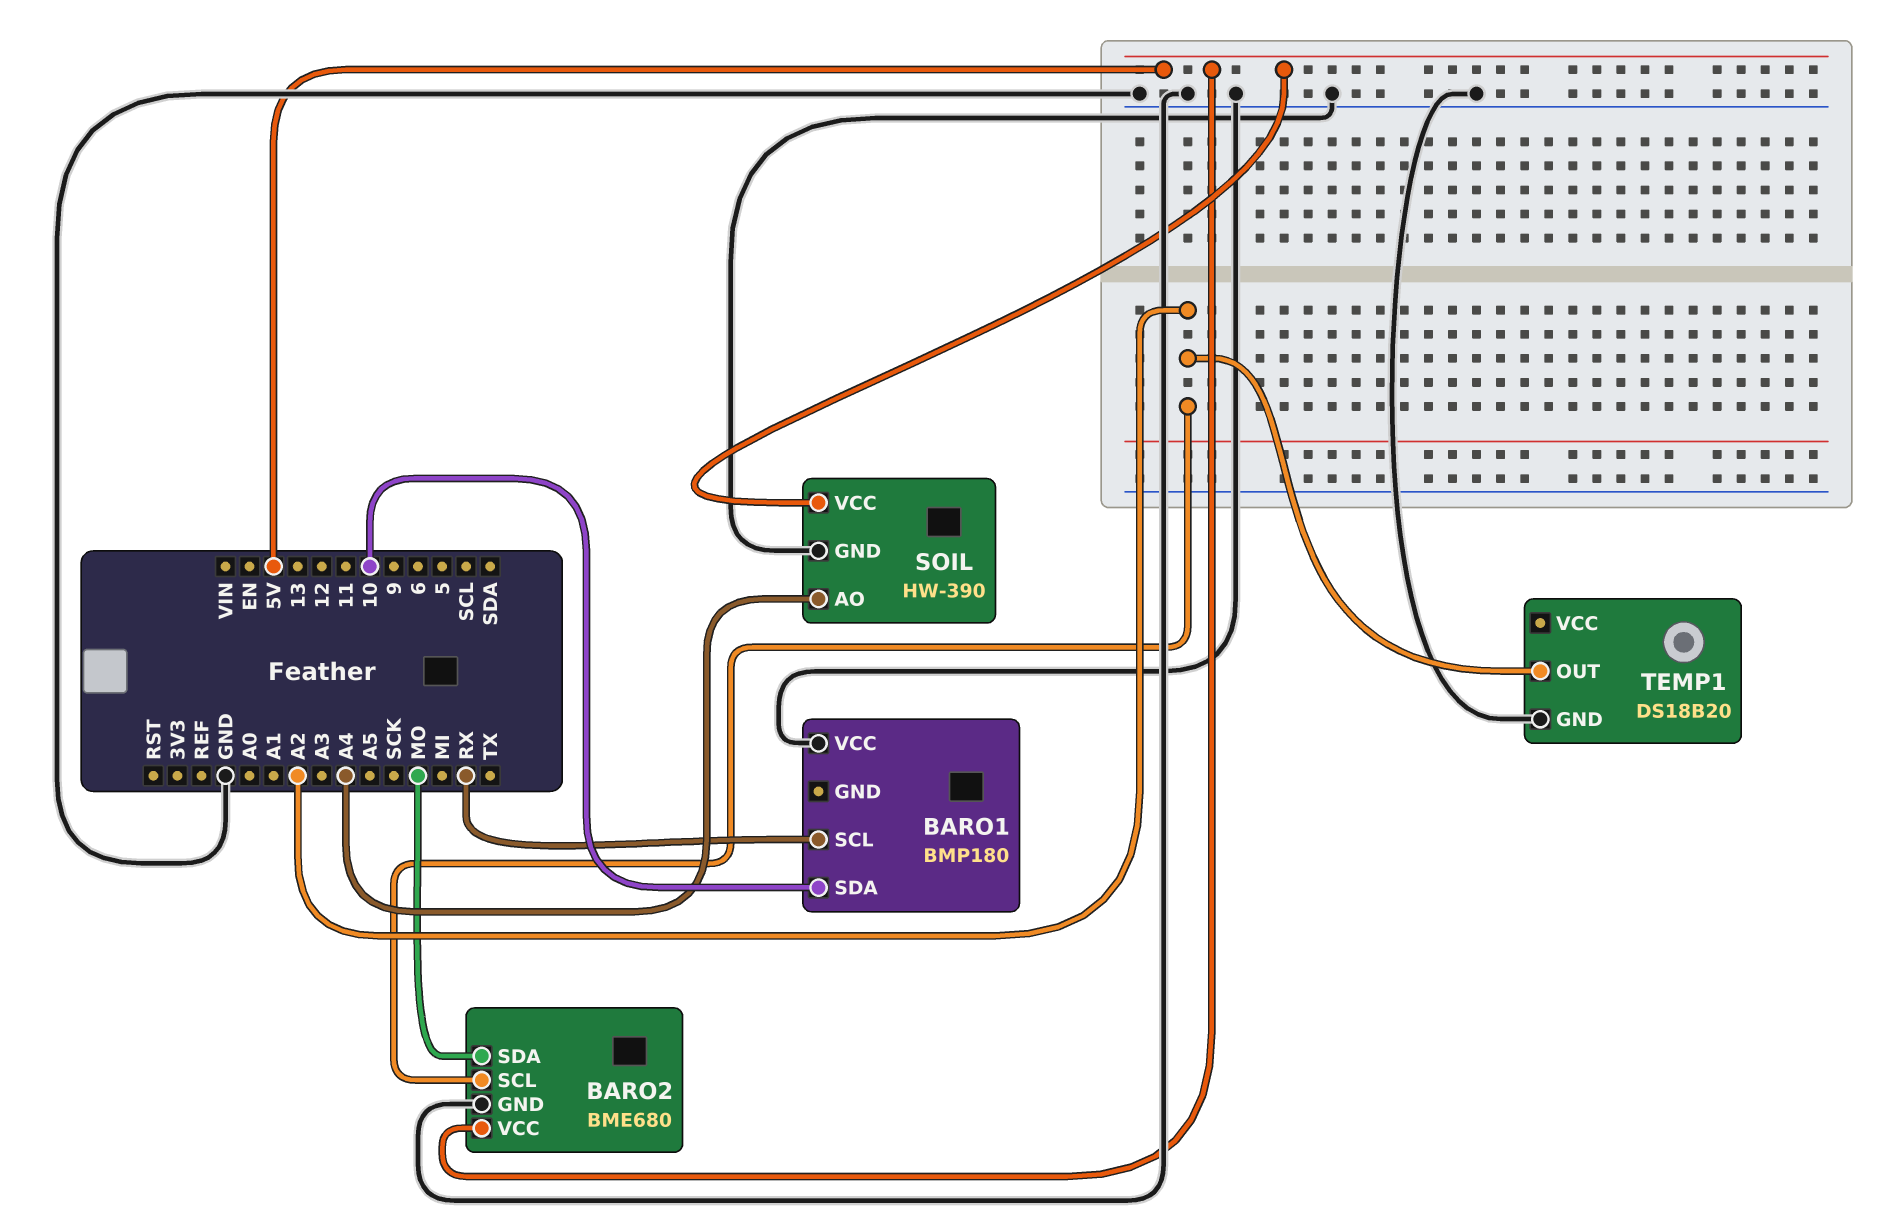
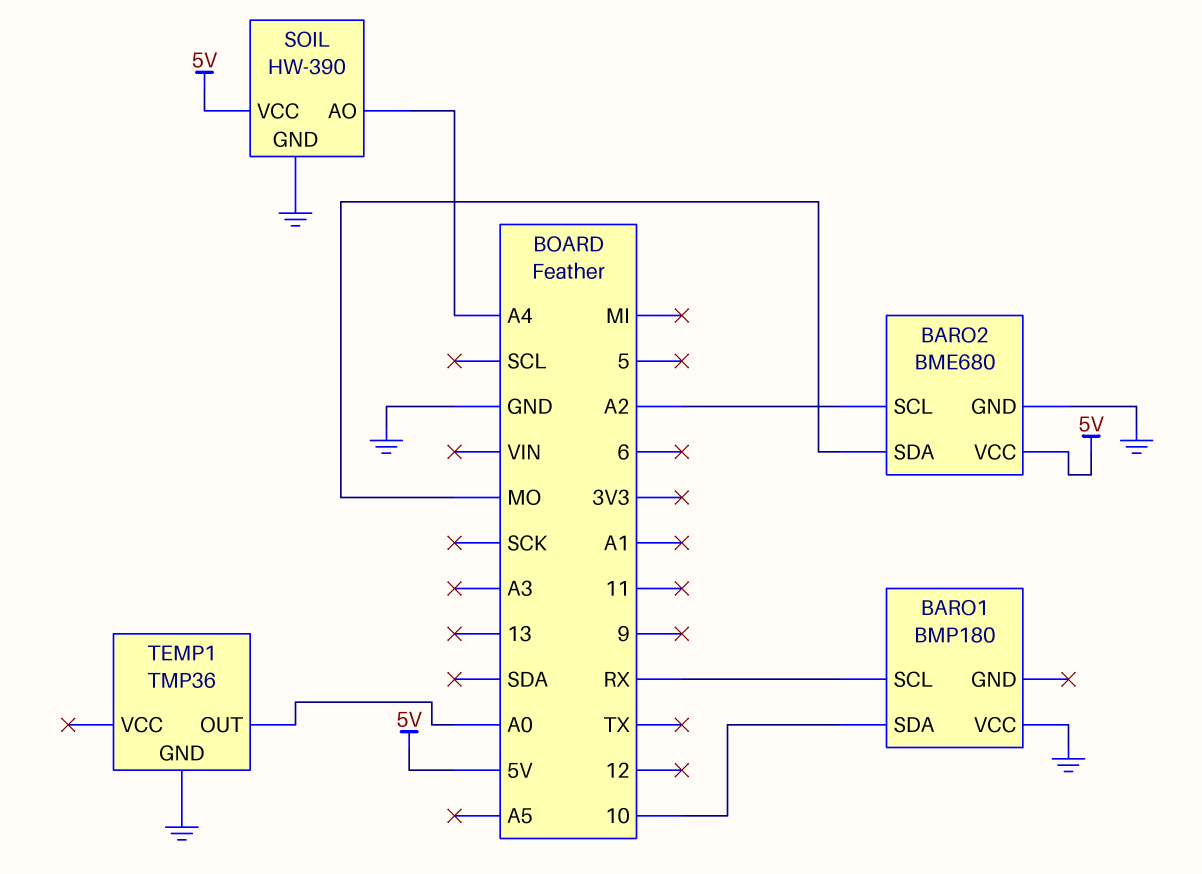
TEMP1: DS18B20 -> TMP36
TEMP1 pin OUT: A2 -> A0

